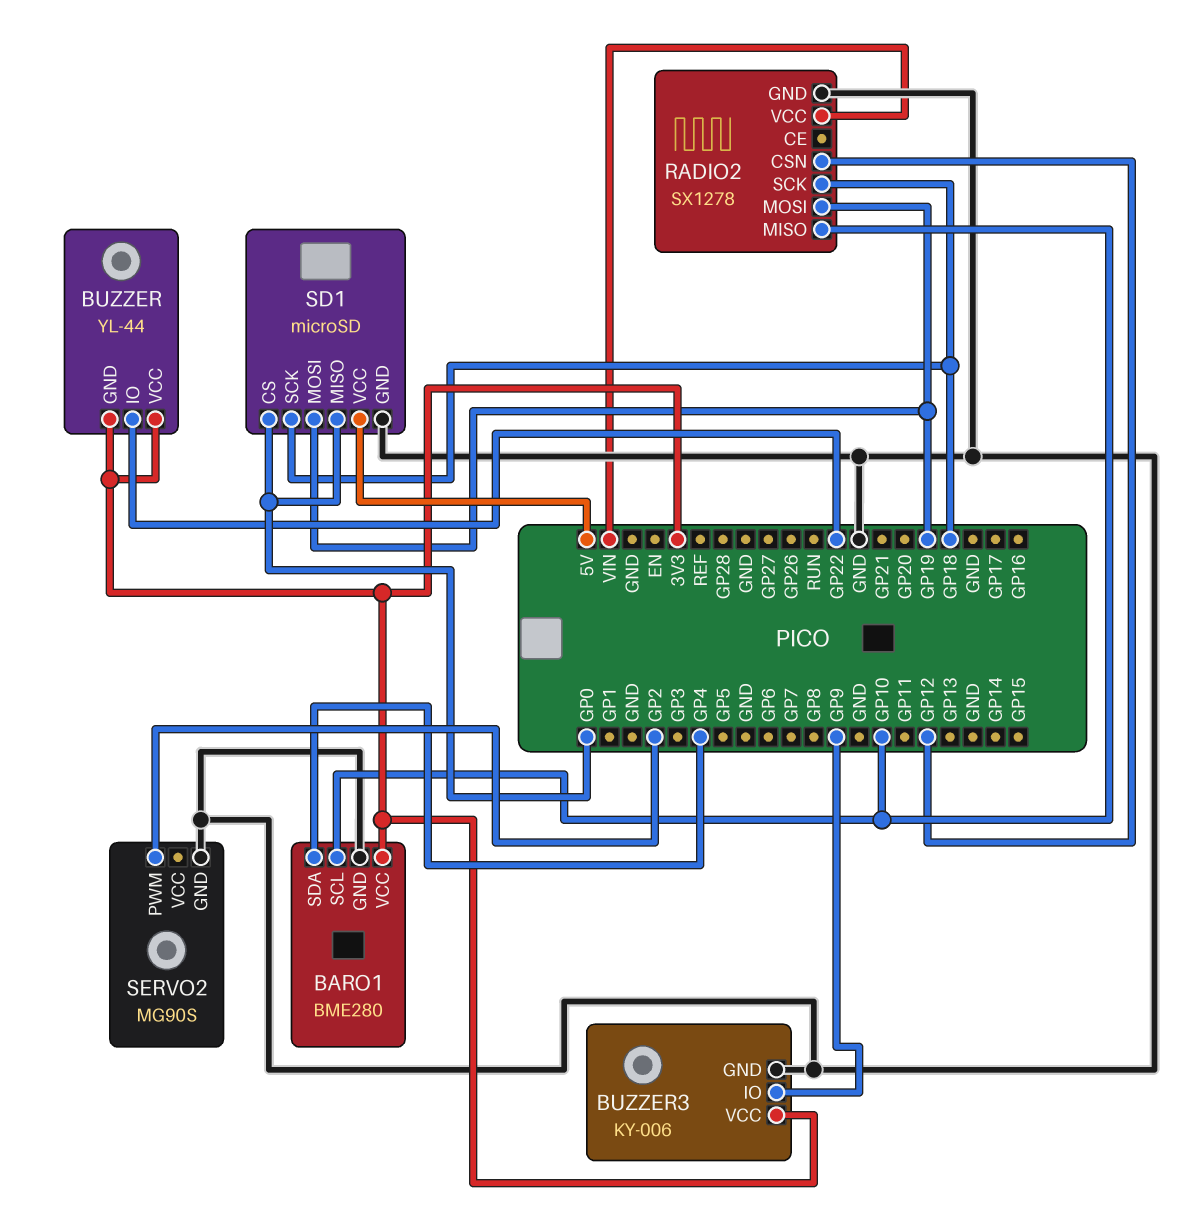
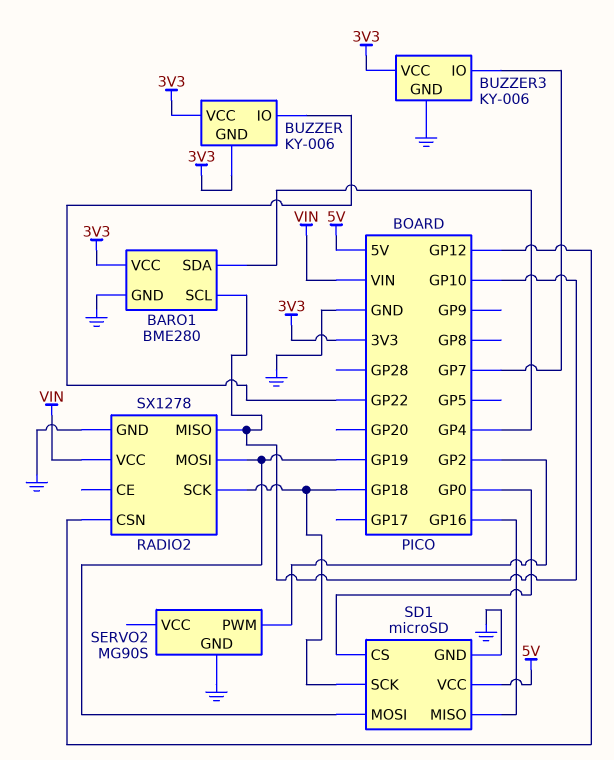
BUZZER: YL-44 -> KY-006
BUZZER3 pin IO: GP9 -> GP7
SD1 pin MISO: GP0 -> GP16

